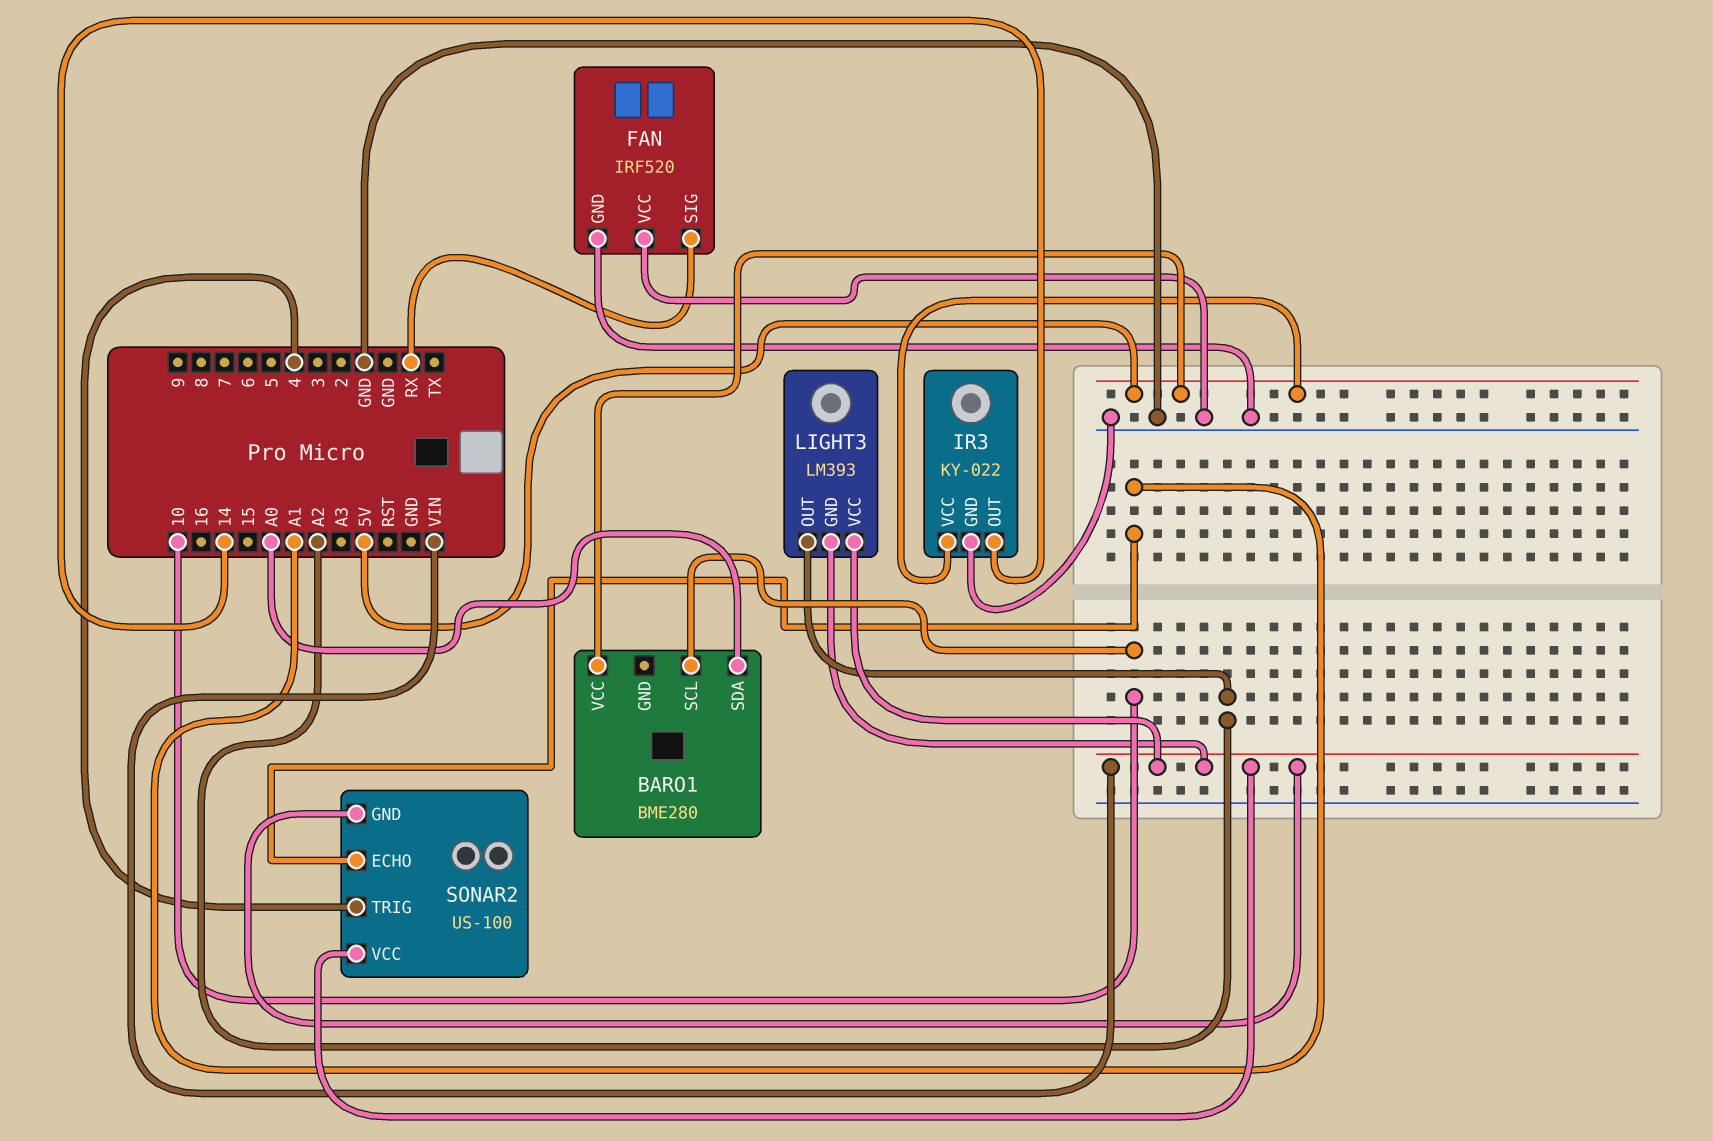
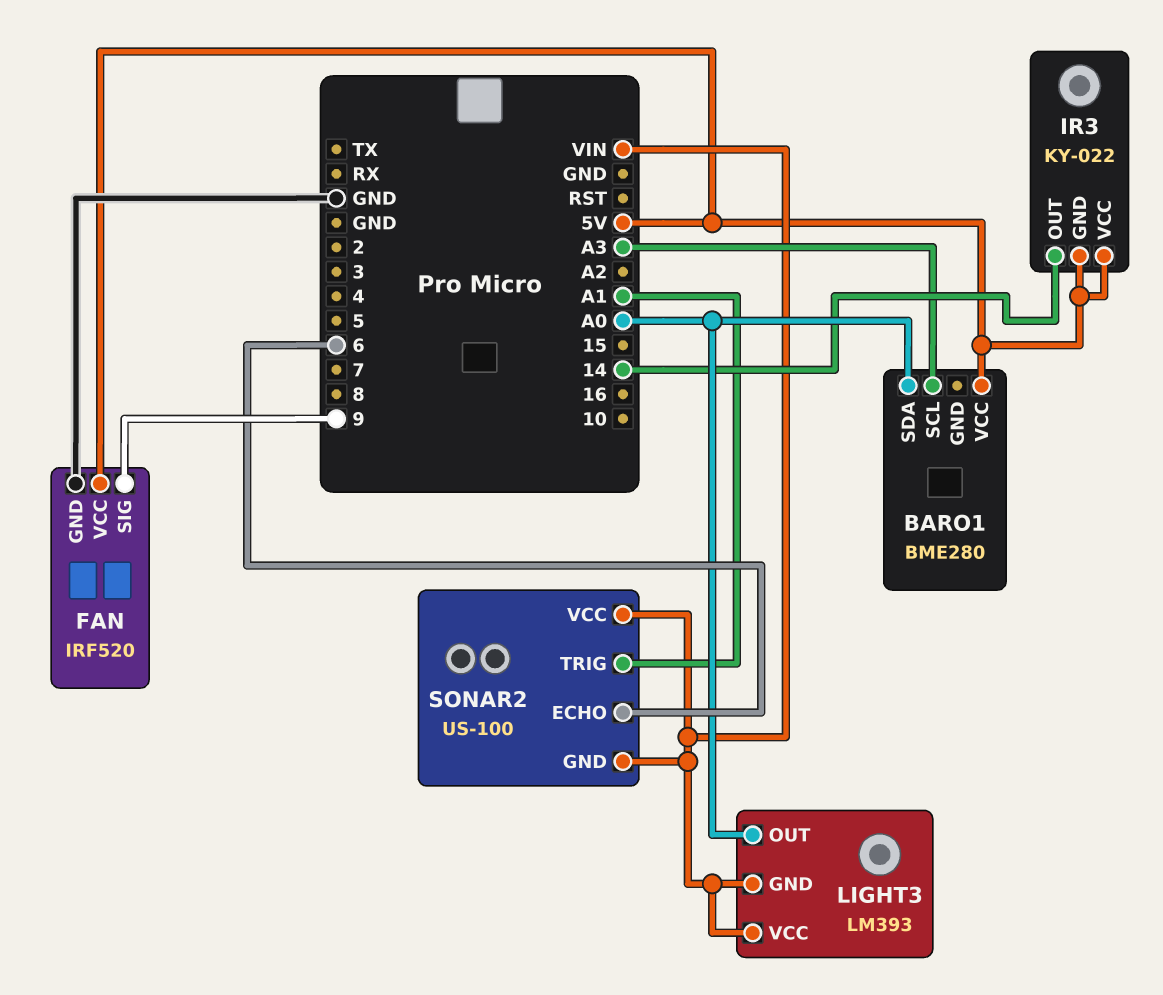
BARO1 pin SCL: 10 -> A3
FAN pin SIG: RX -> 9
FAN pin VCC: GND -> 5V
IR3 pin GND: GND -> 5V
LIGHT3 pin OUT: A2 -> A0
SONAR2 pin ECHO: A1 -> 6
SONAR2 pin TRIG: 4 -> A1

